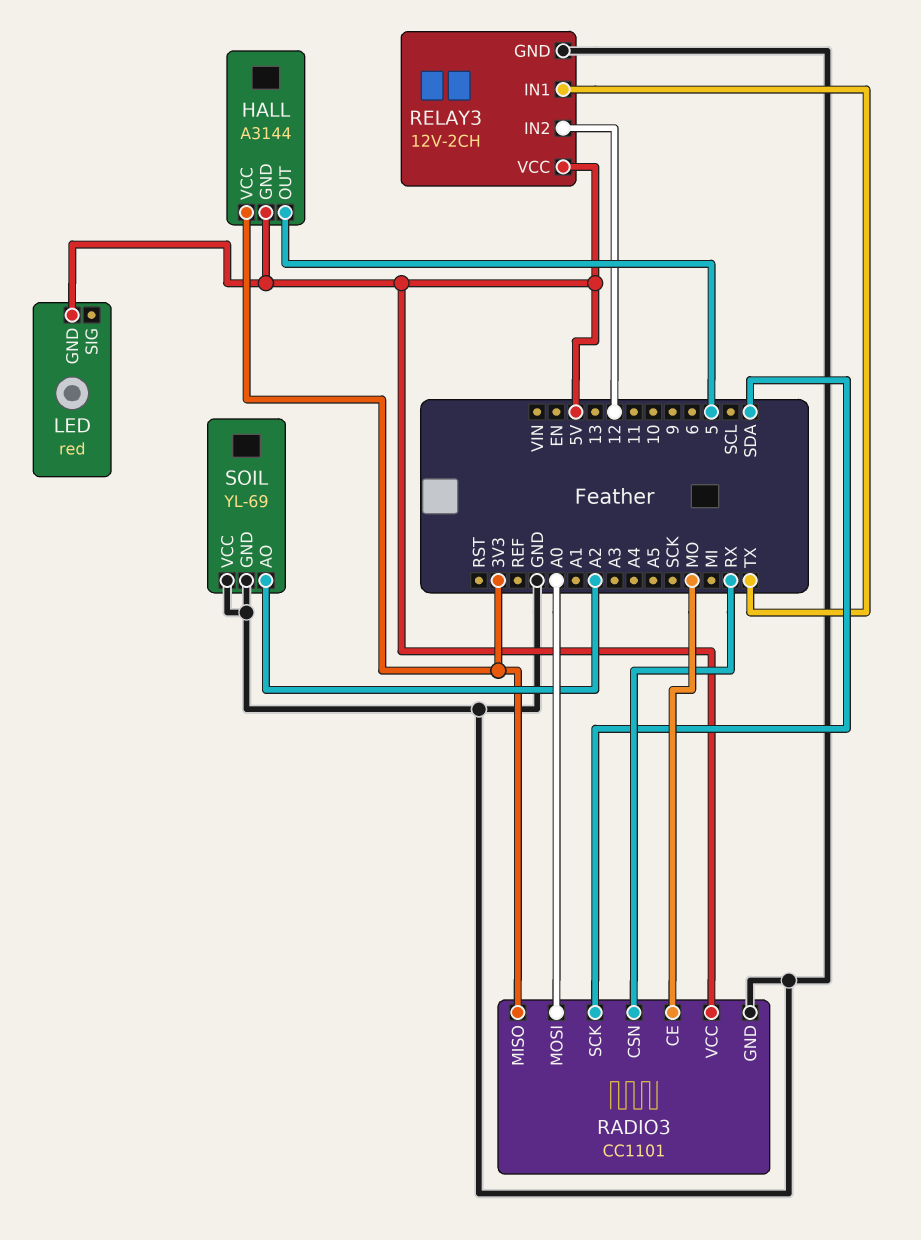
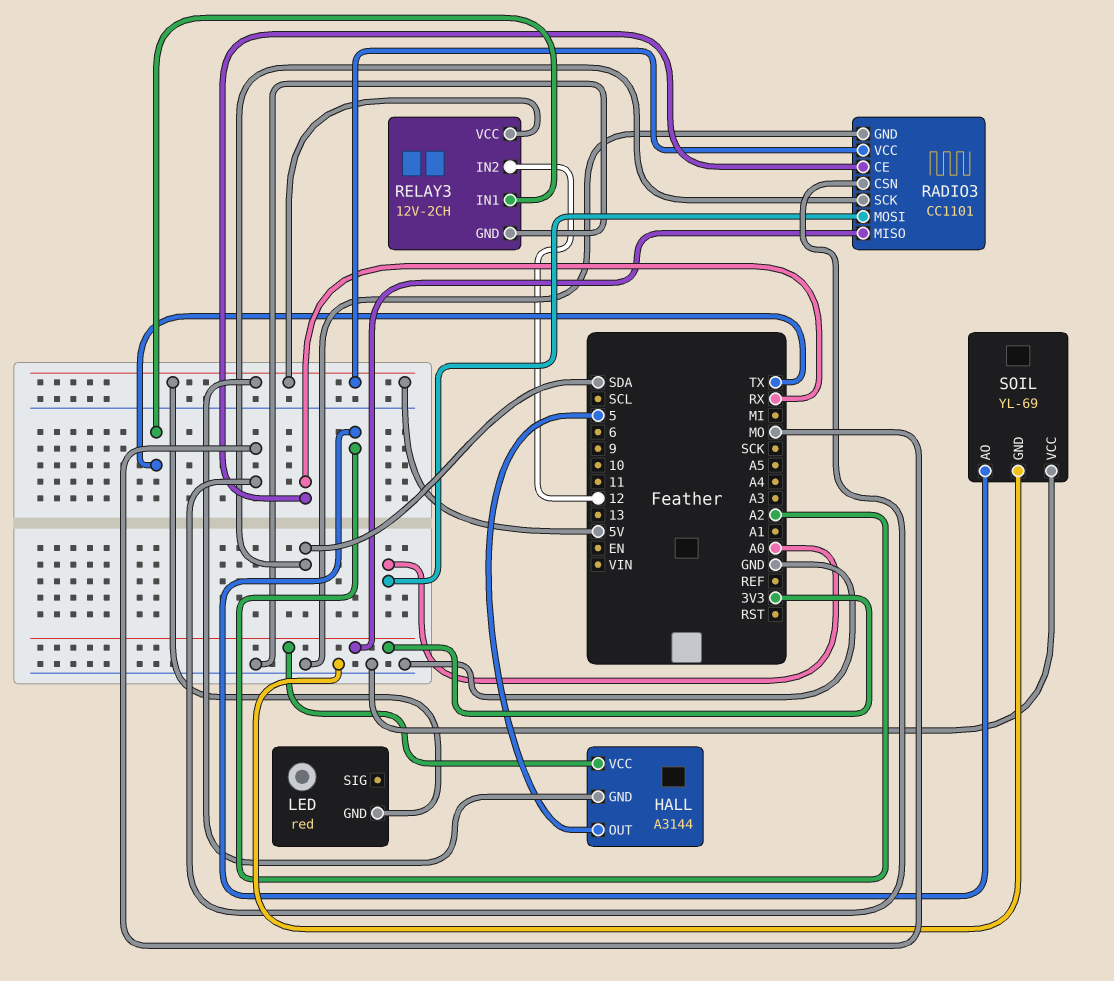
RADIO3 pin CE: MO -> RX
RADIO3 pin CSN: RX -> MO

